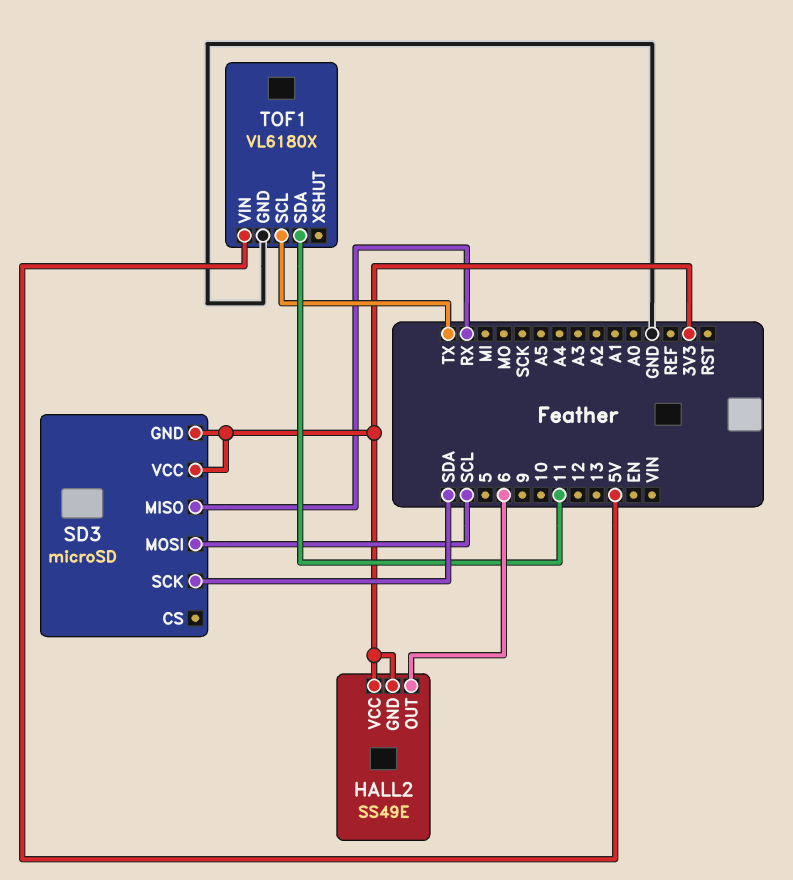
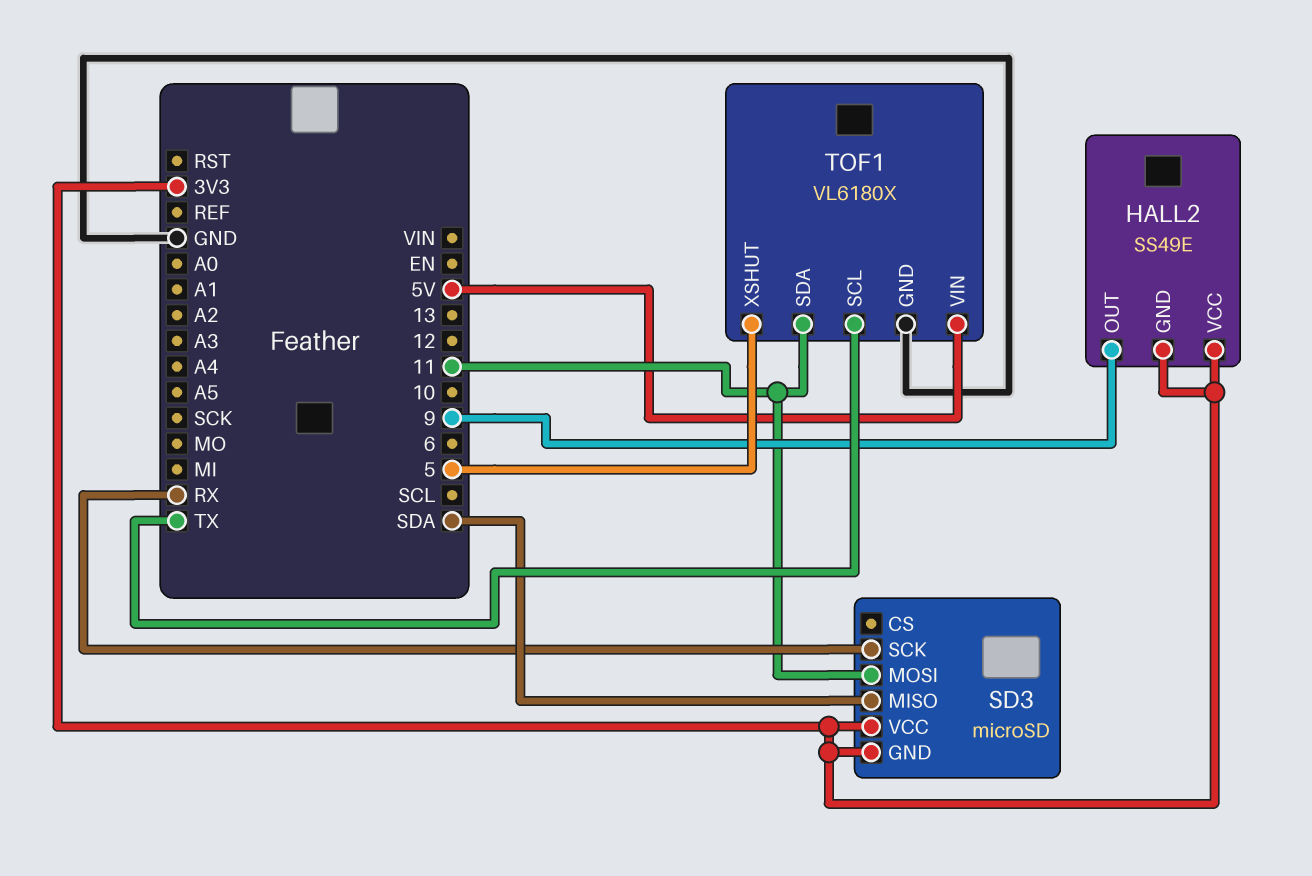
HALL2 pin OUT: 6 -> 9
SD3 pin MISO: RX -> SDA
SD3 pin MOSI: SCL -> 11
SD3 pin SCK: SDA -> RX
TOF1 pin XSHUT: none -> 5

